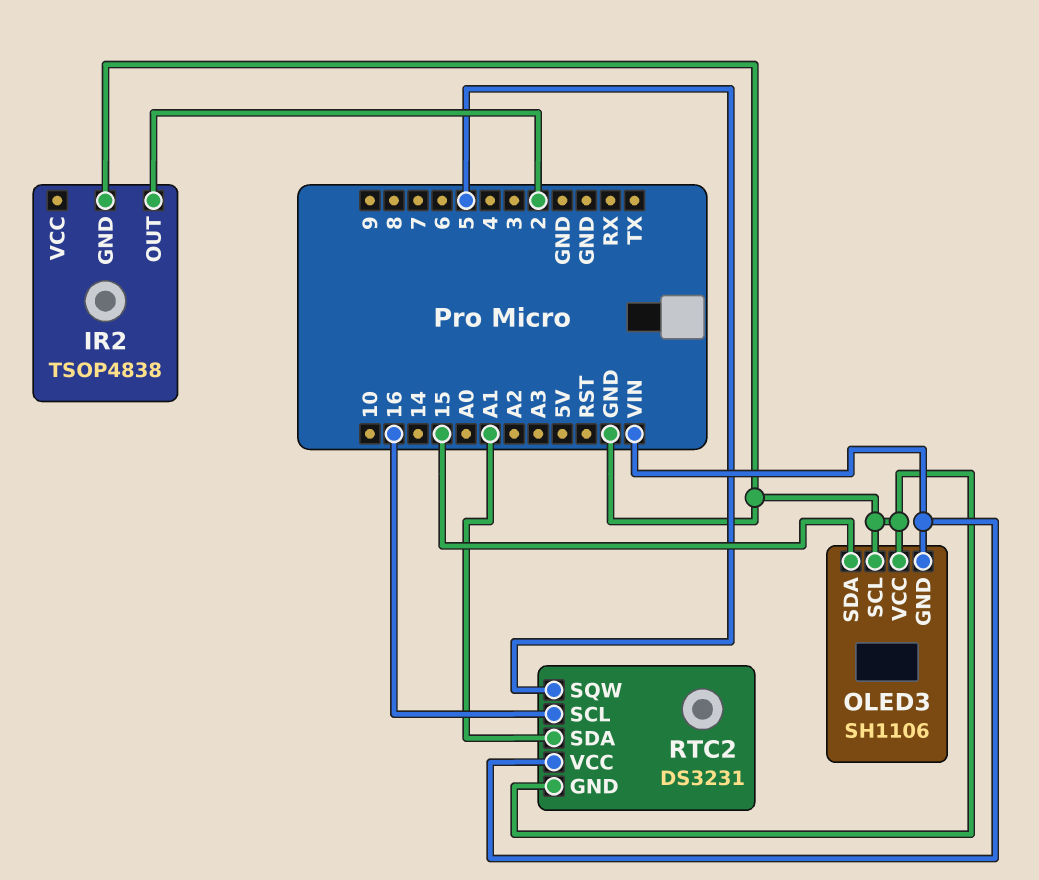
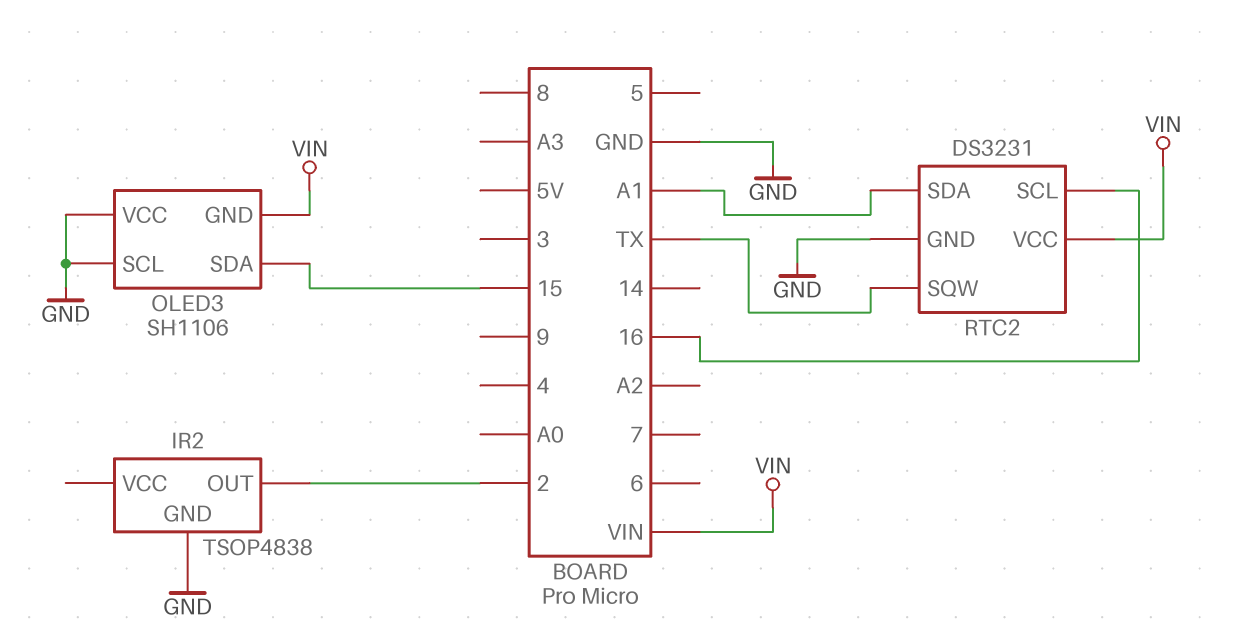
RTC2 pin SQW: 5 -> TX

